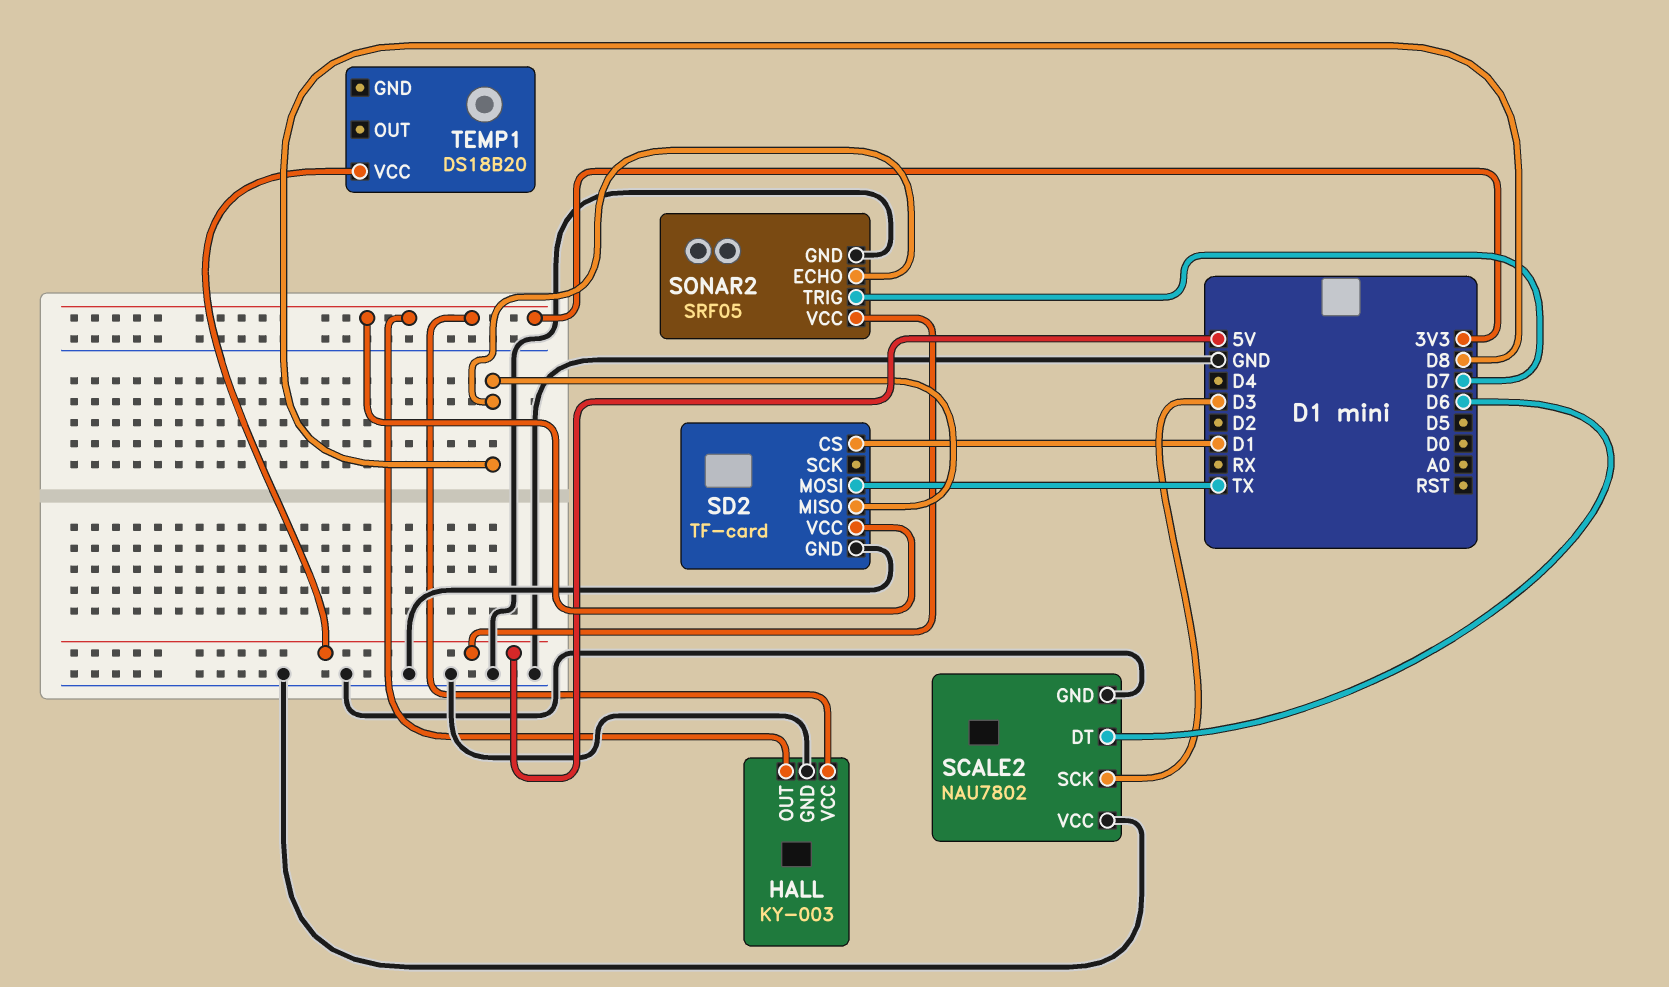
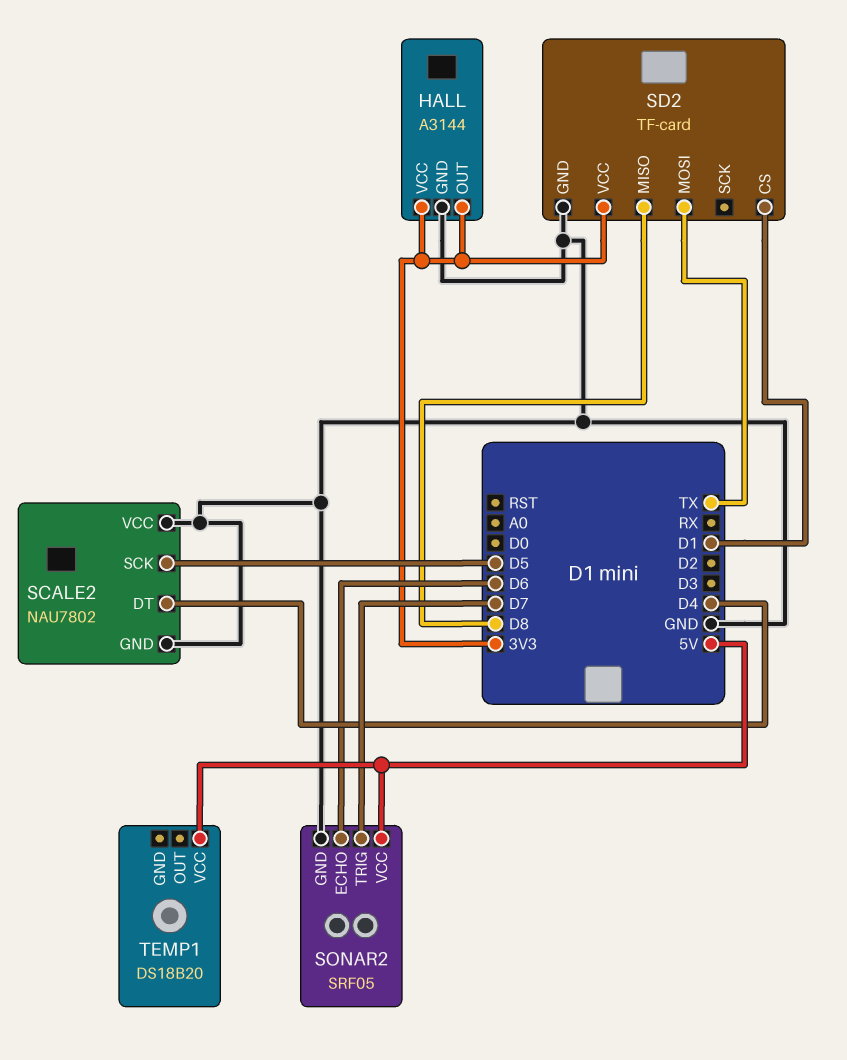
HALL: KY-003 -> A3144
SCALE2 pin DT: D6 -> D4
SCALE2 pin SCK: D3 -> D5
SONAR2 pin ECHO: D8 -> D6

